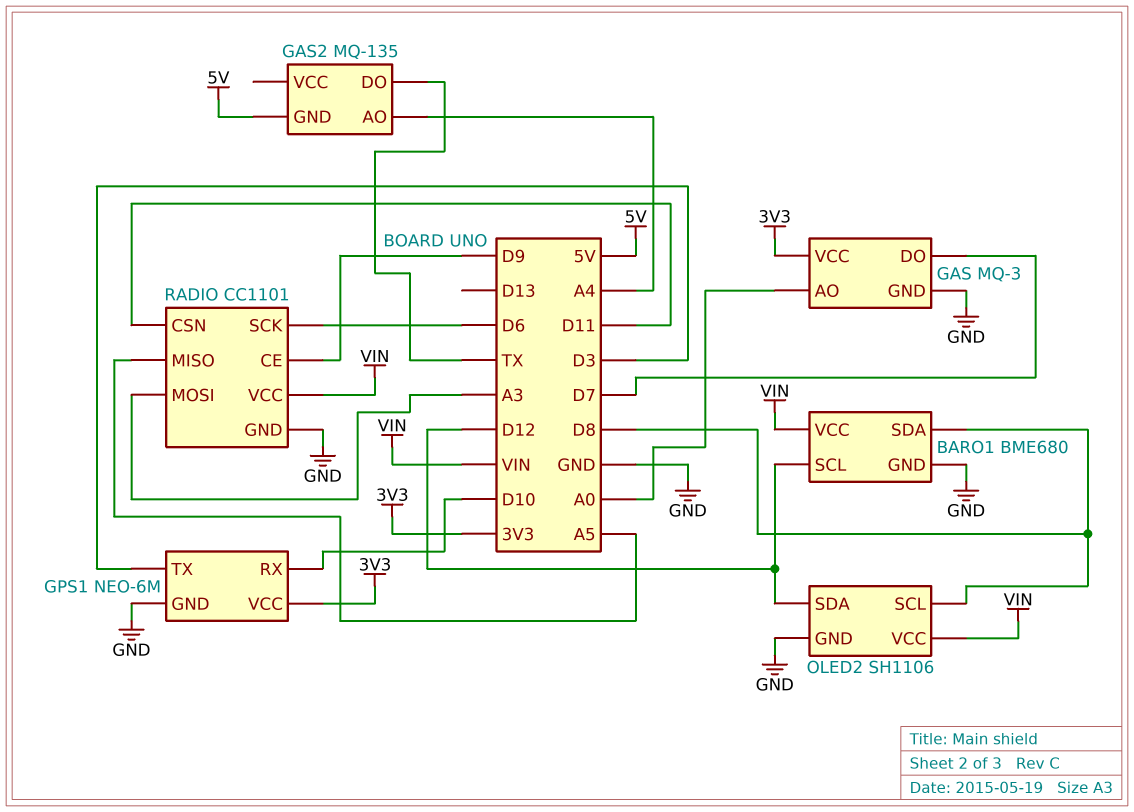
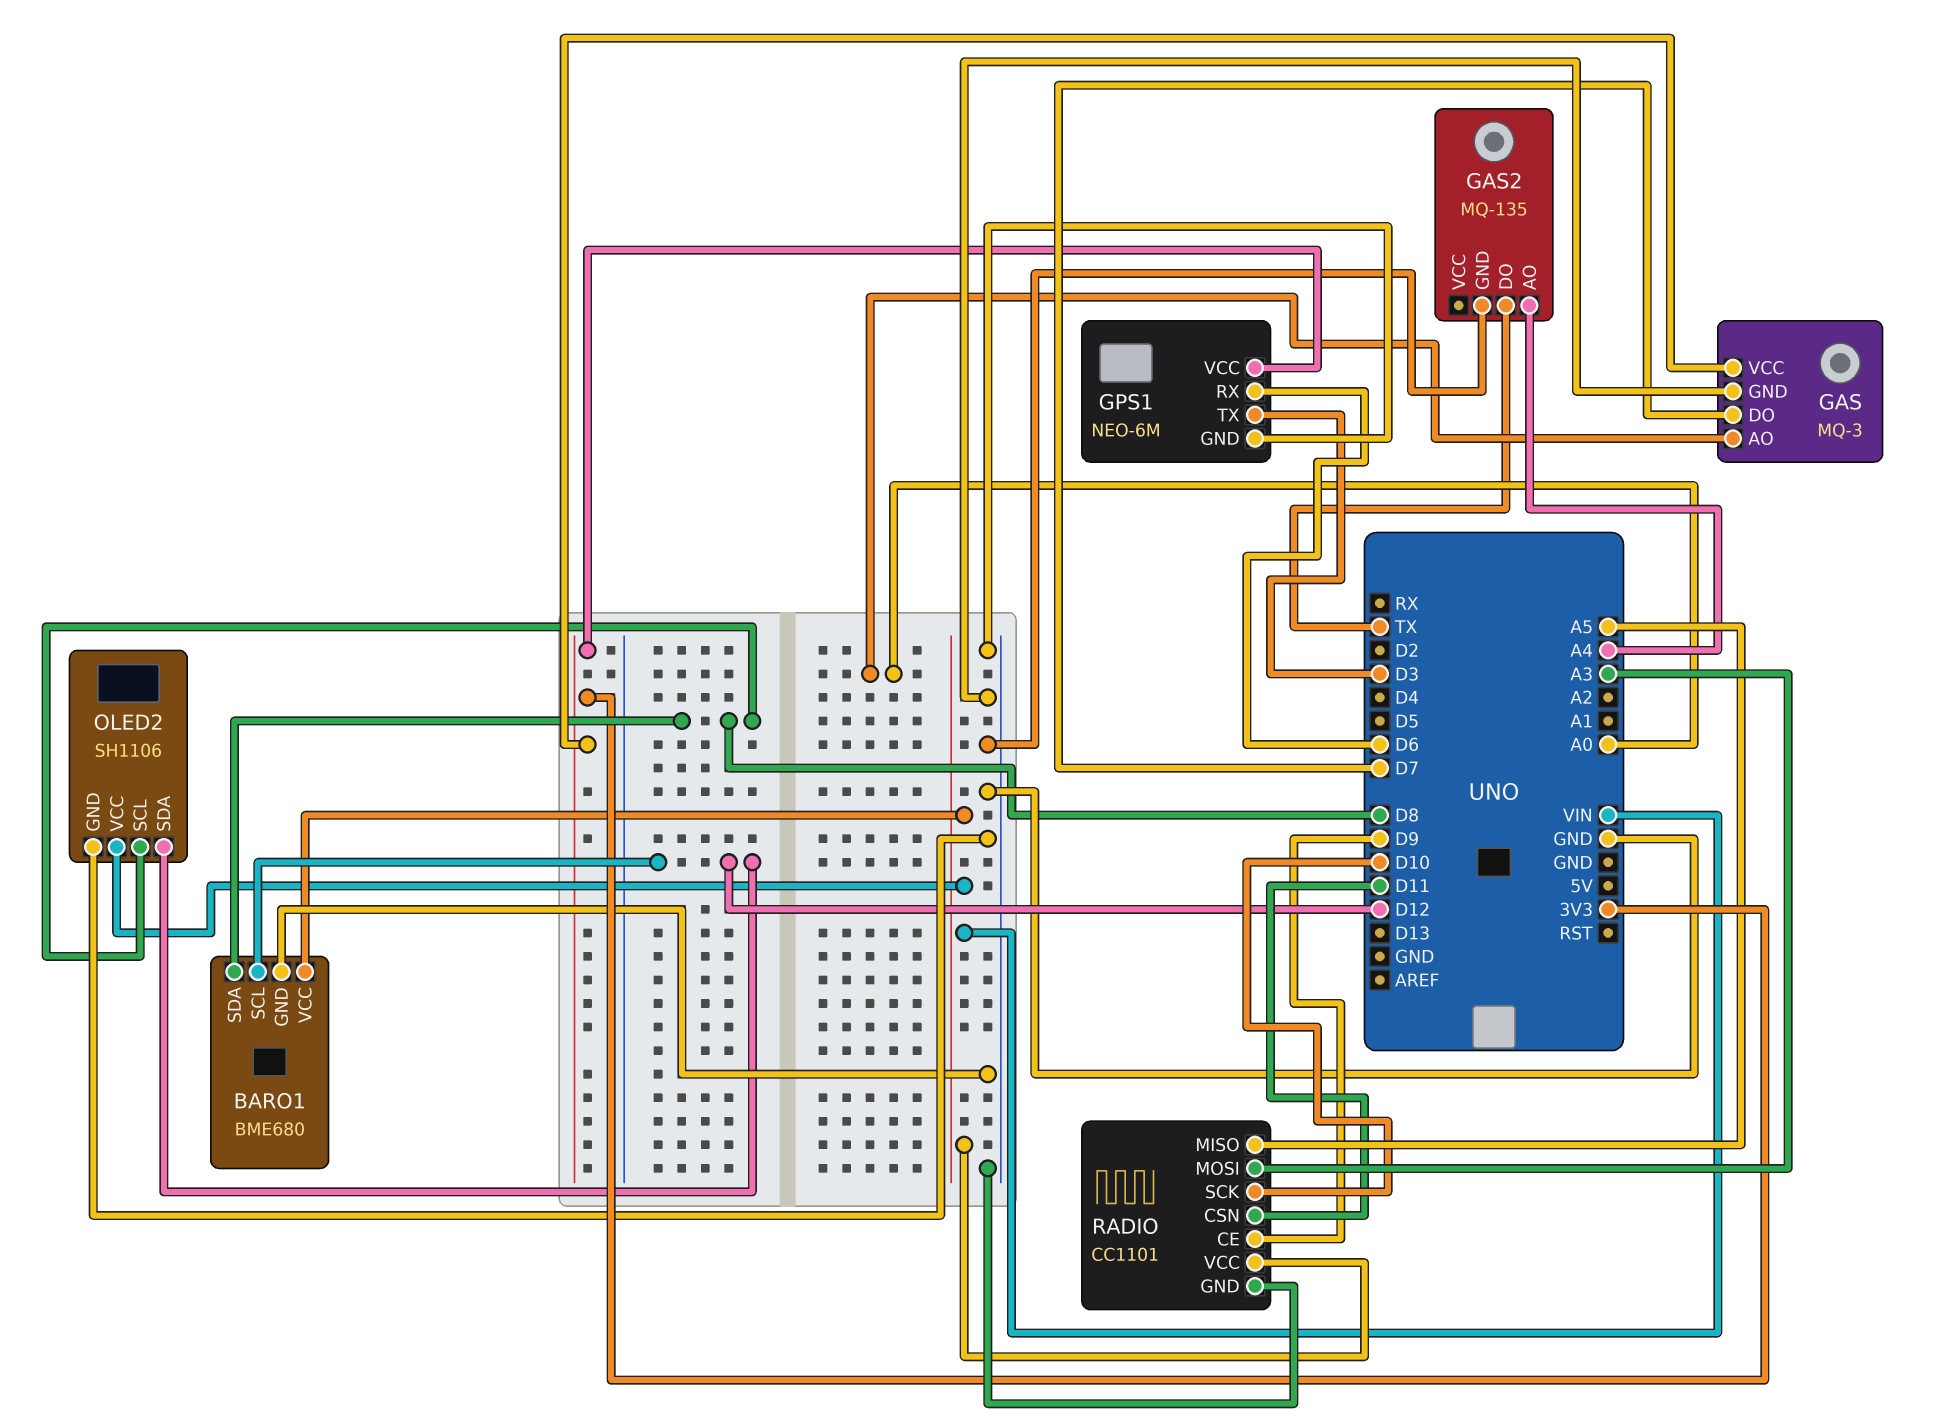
GAS2 pin GND: 5V -> GND
GPS1 pin RX: D10 -> D6
RADIO pin SCK: D6 -> D10

